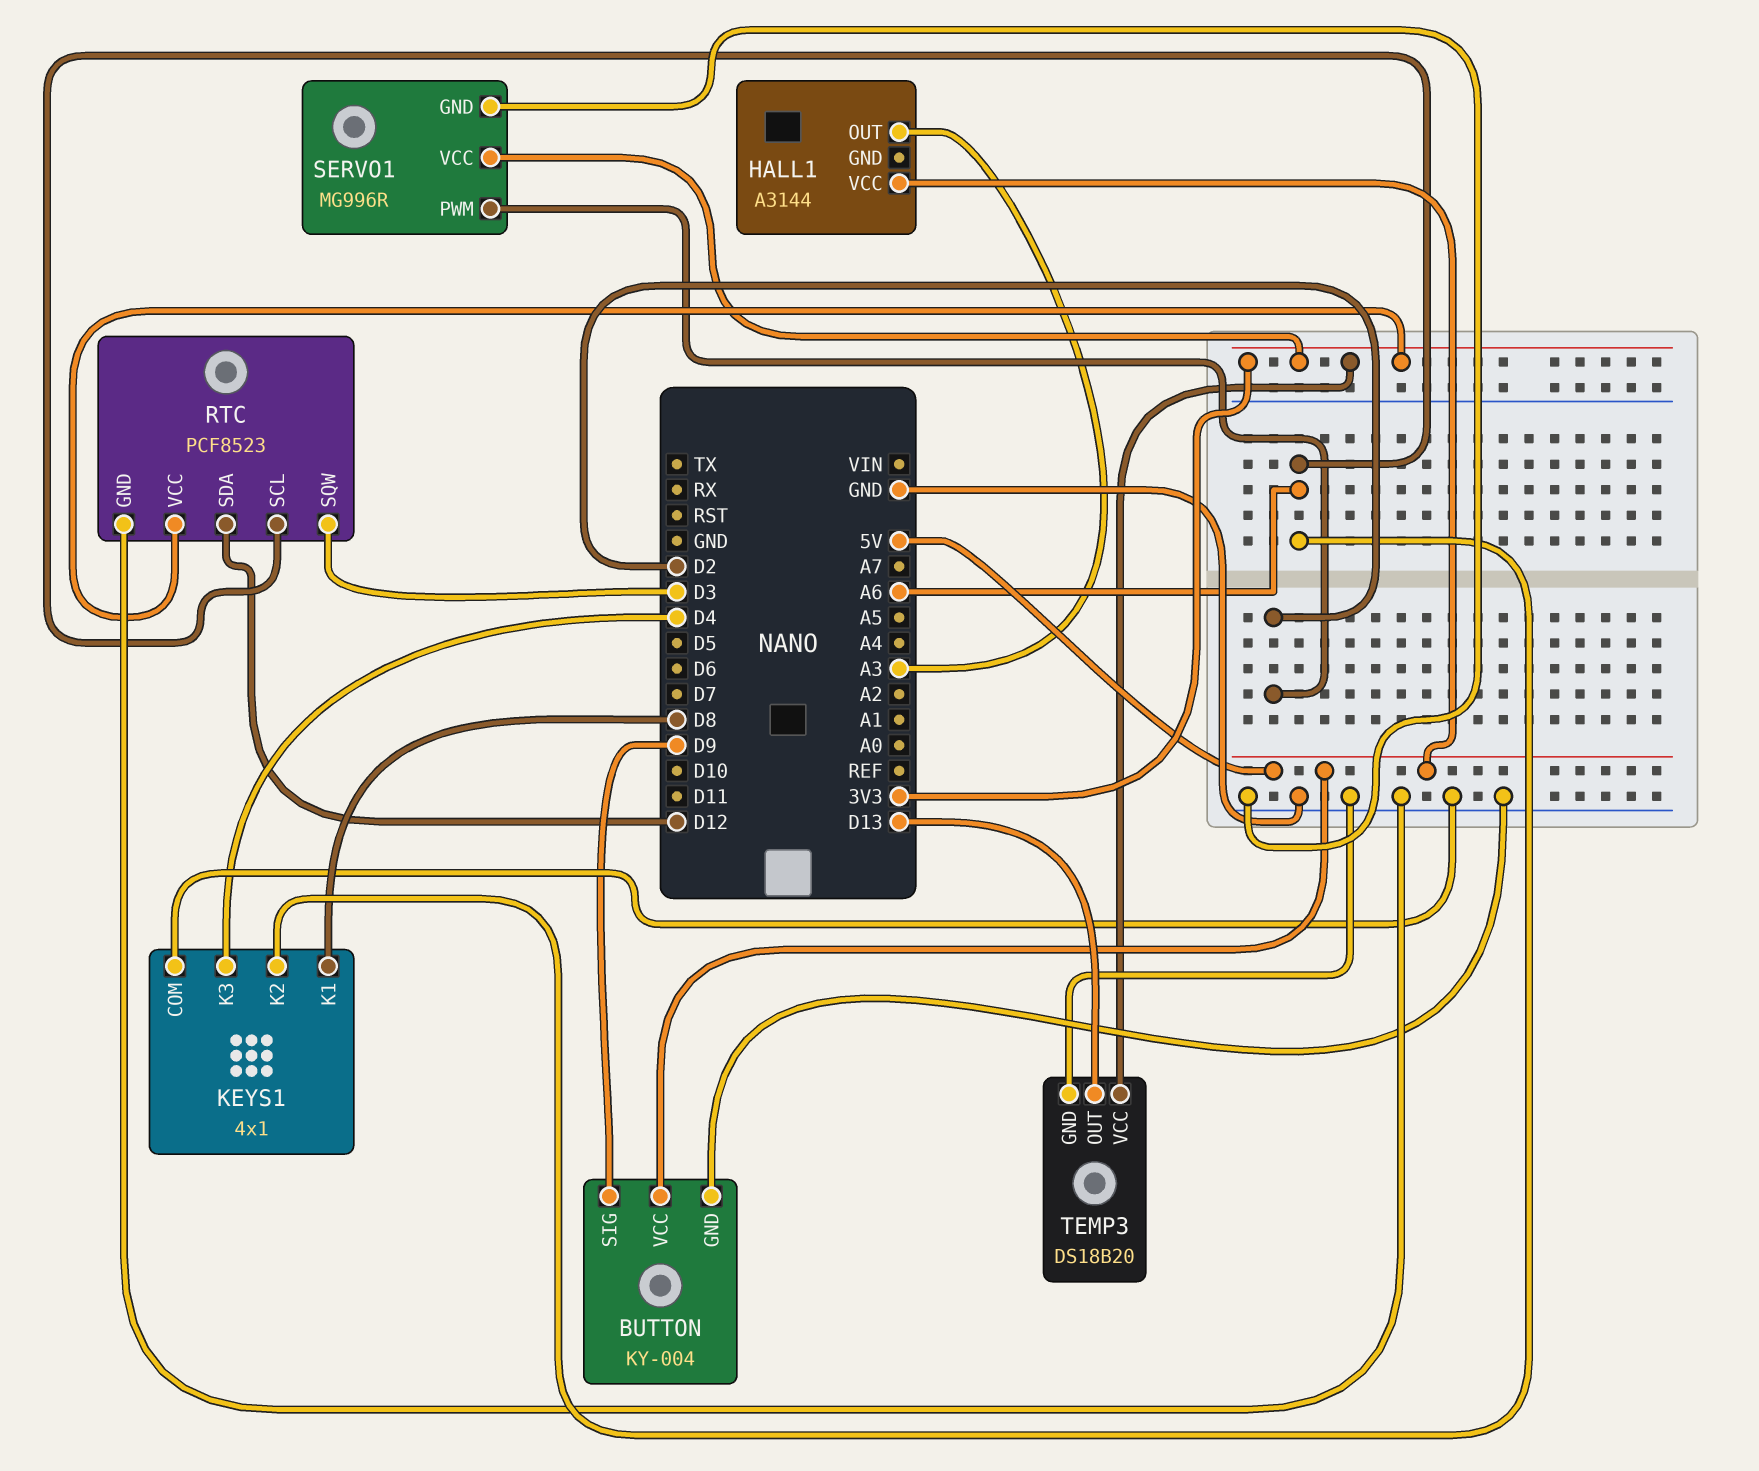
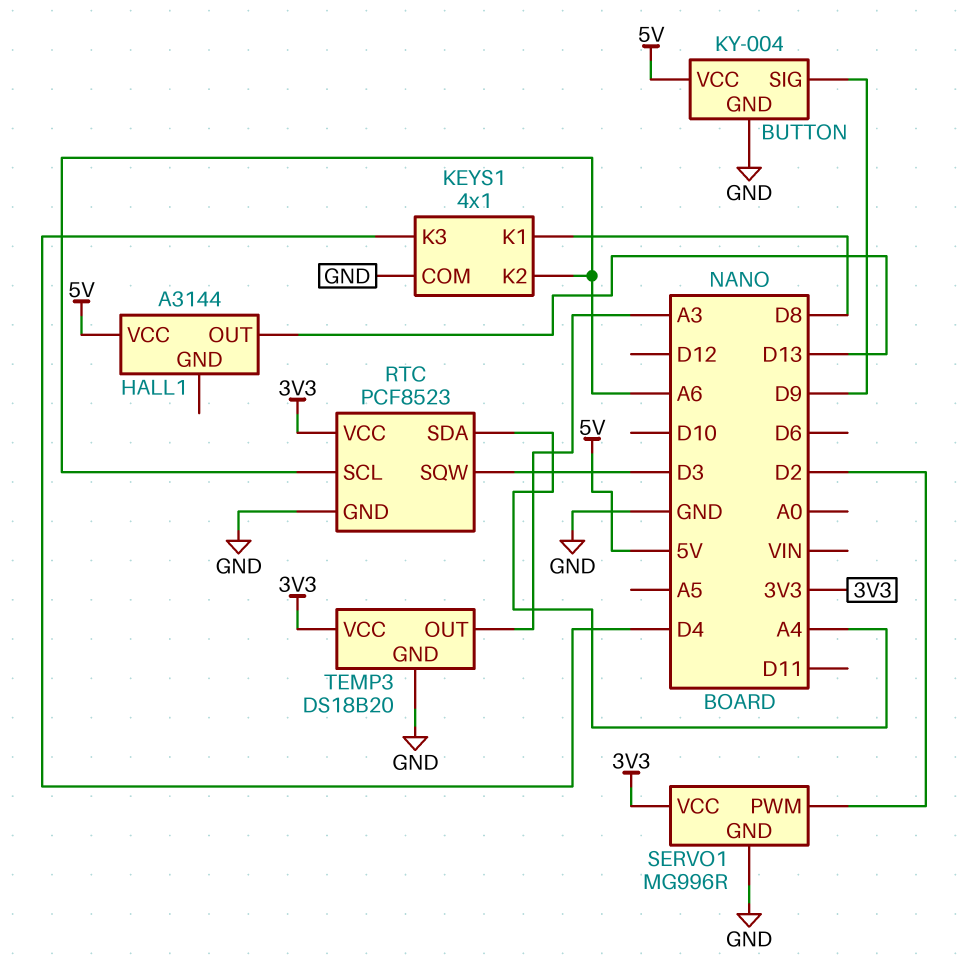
HALL1 pin OUT: A3 -> D13
RTC pin SDA: D12 -> A4
TEMP3 pin OUT: D13 -> A3

